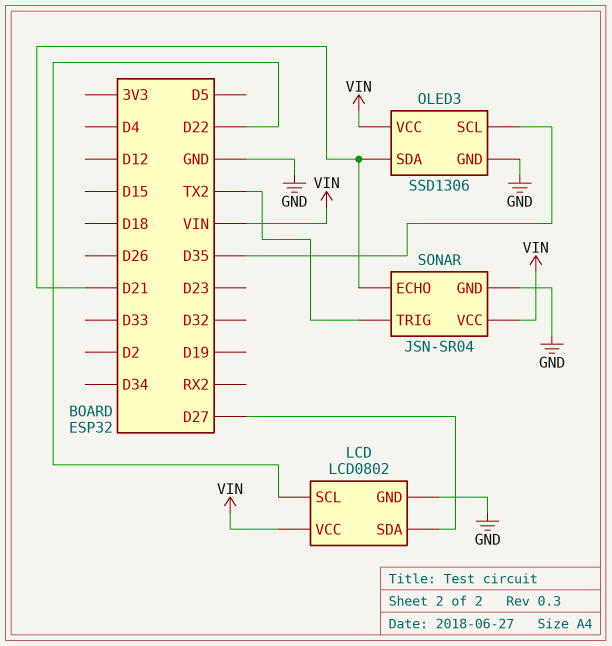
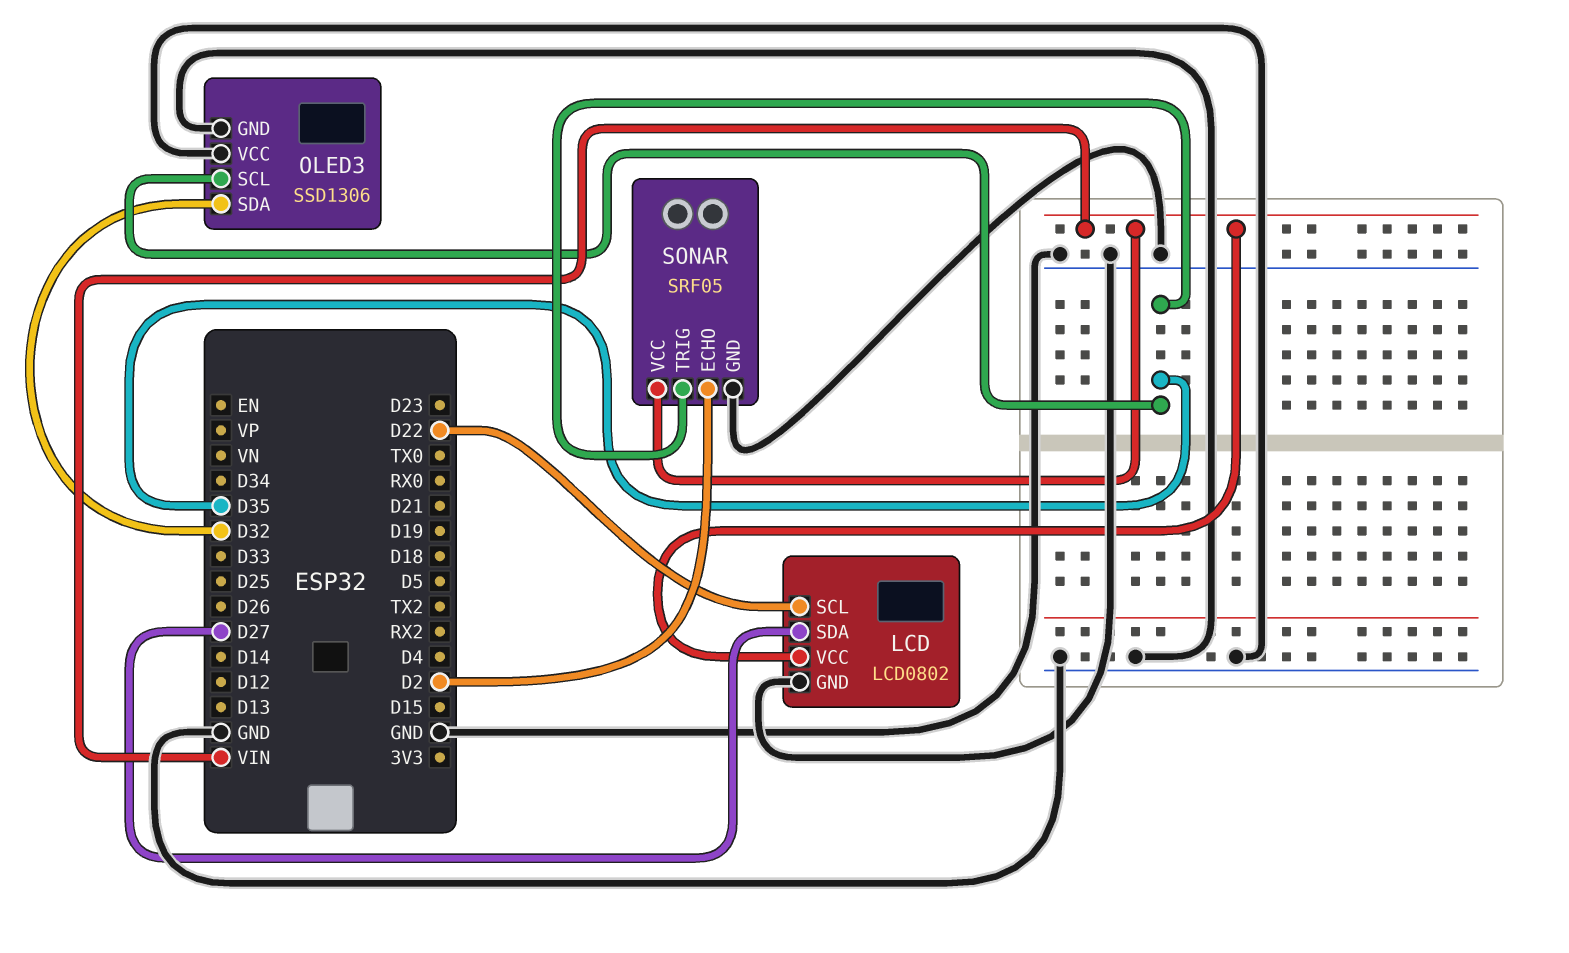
OLED3 pin SDA: D21 -> D32
OLED3 pin VCC: VIN -> GND
SONAR: JSN-SR04 -> SRF05
SONAR pin ECHO: D21 -> D2
SONAR pin TRIG: TX2 -> D35

